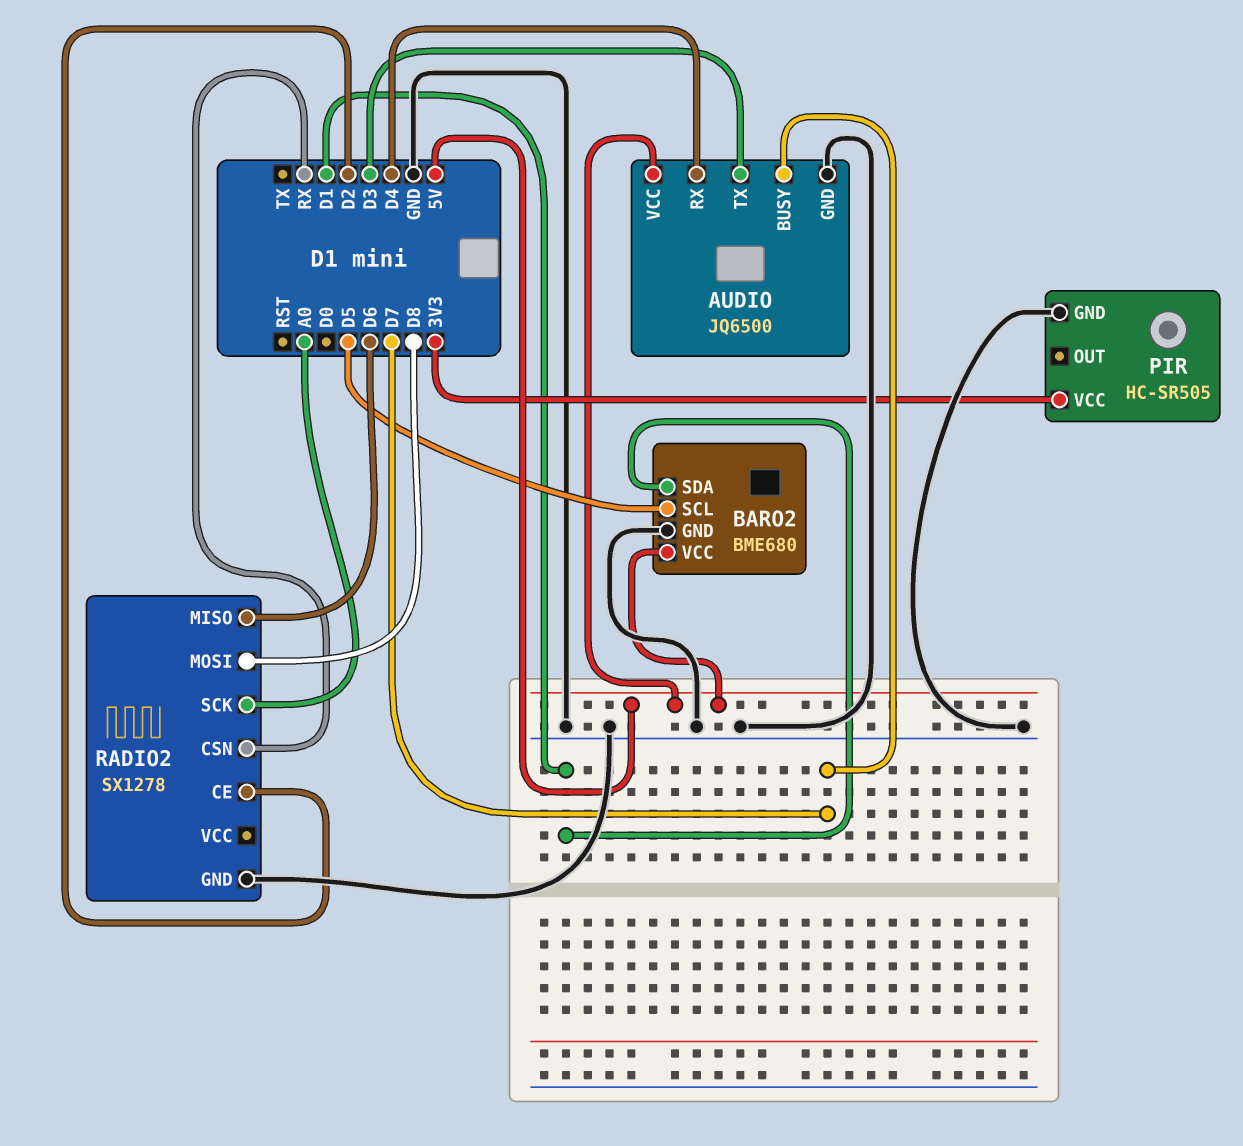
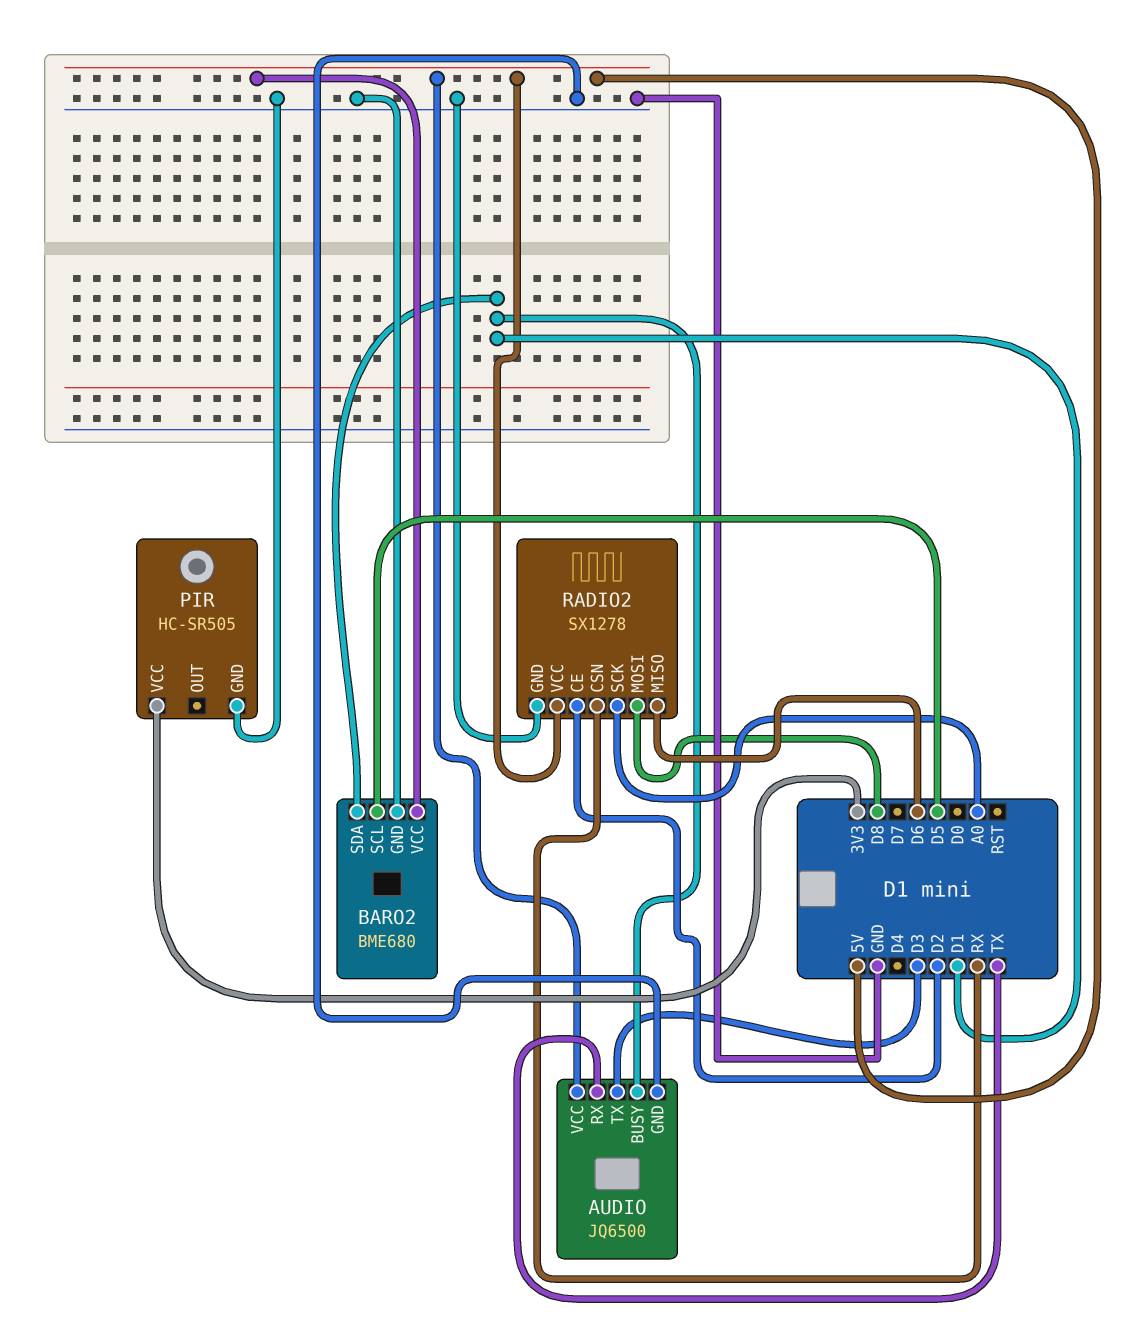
AUDIO pin BUSY: D7 -> D1
AUDIO pin RX: D4 -> TX
RADIO2 pin VCC: none -> 5V

